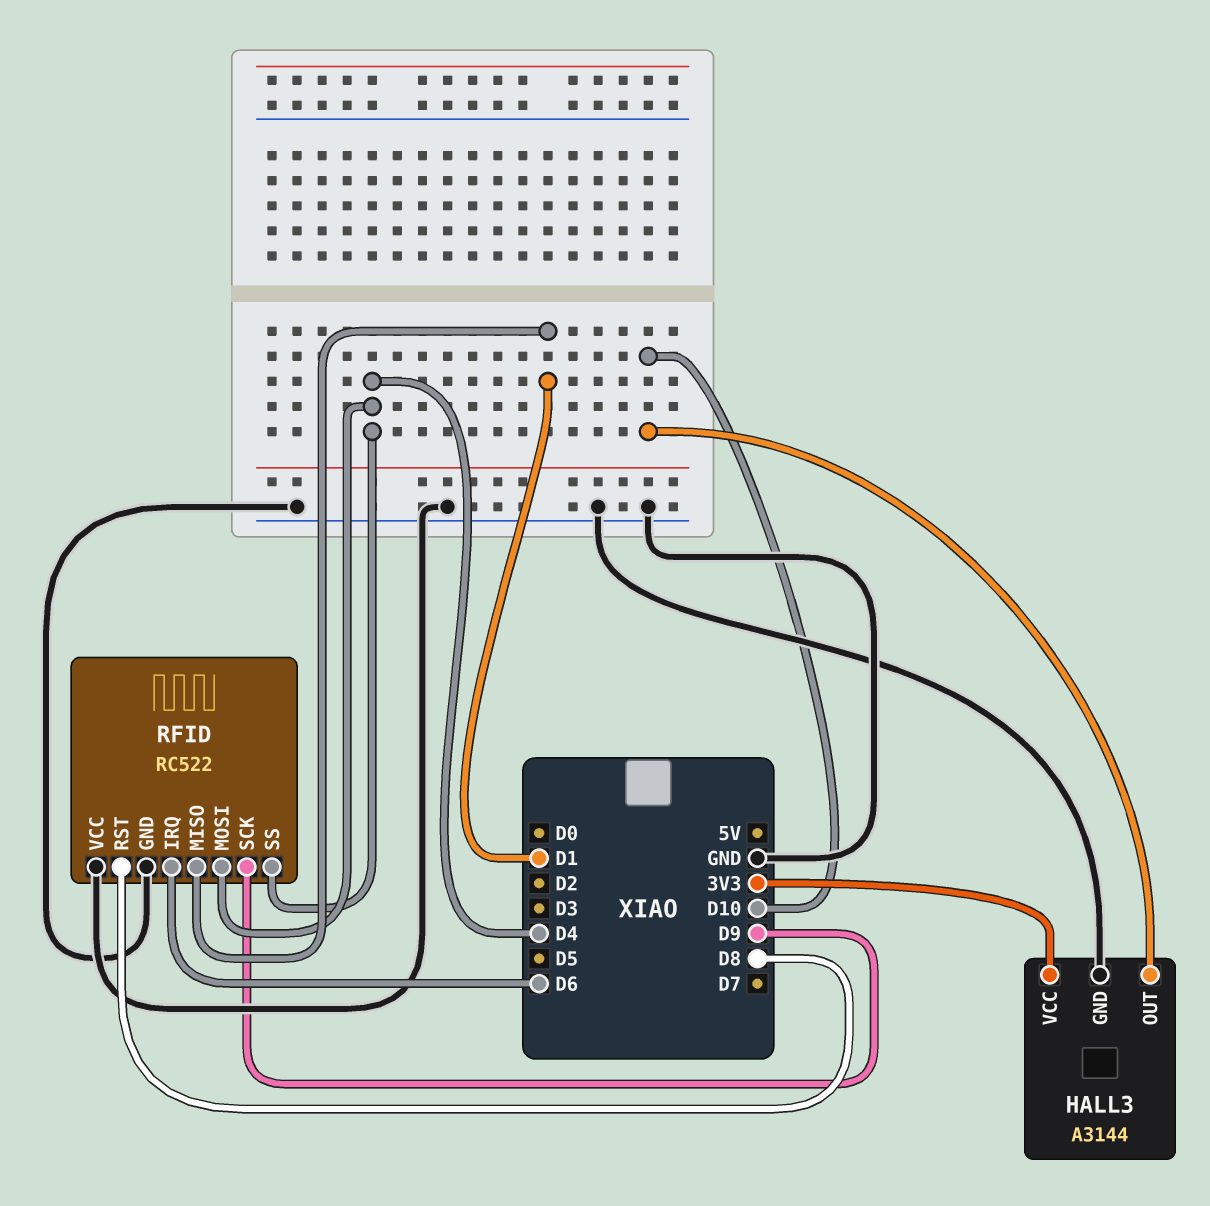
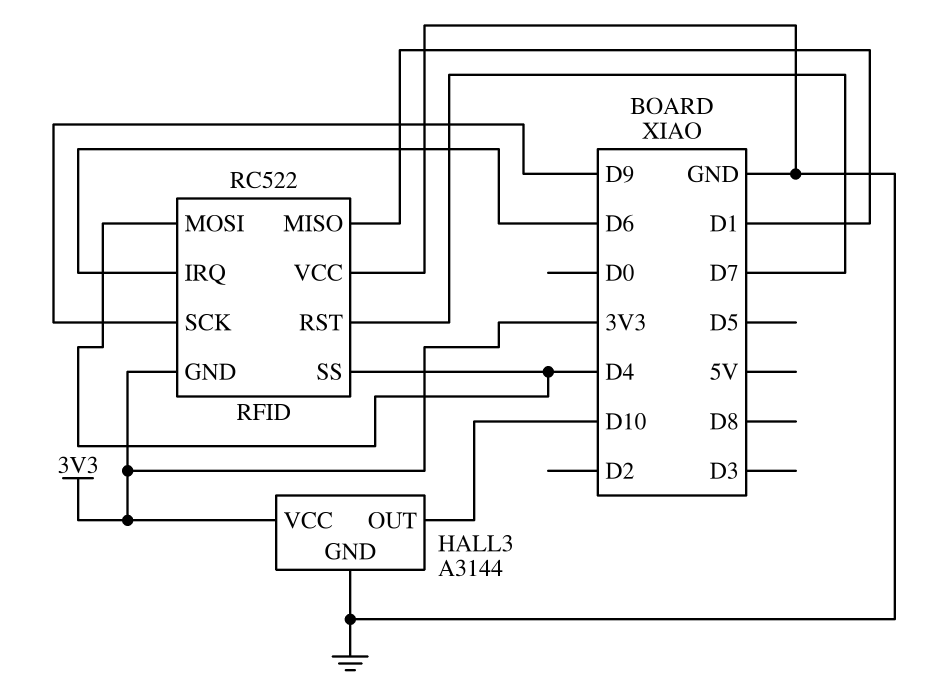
RFID pin GND: GND -> 3V3
RFID pin RST: D8 -> D7

